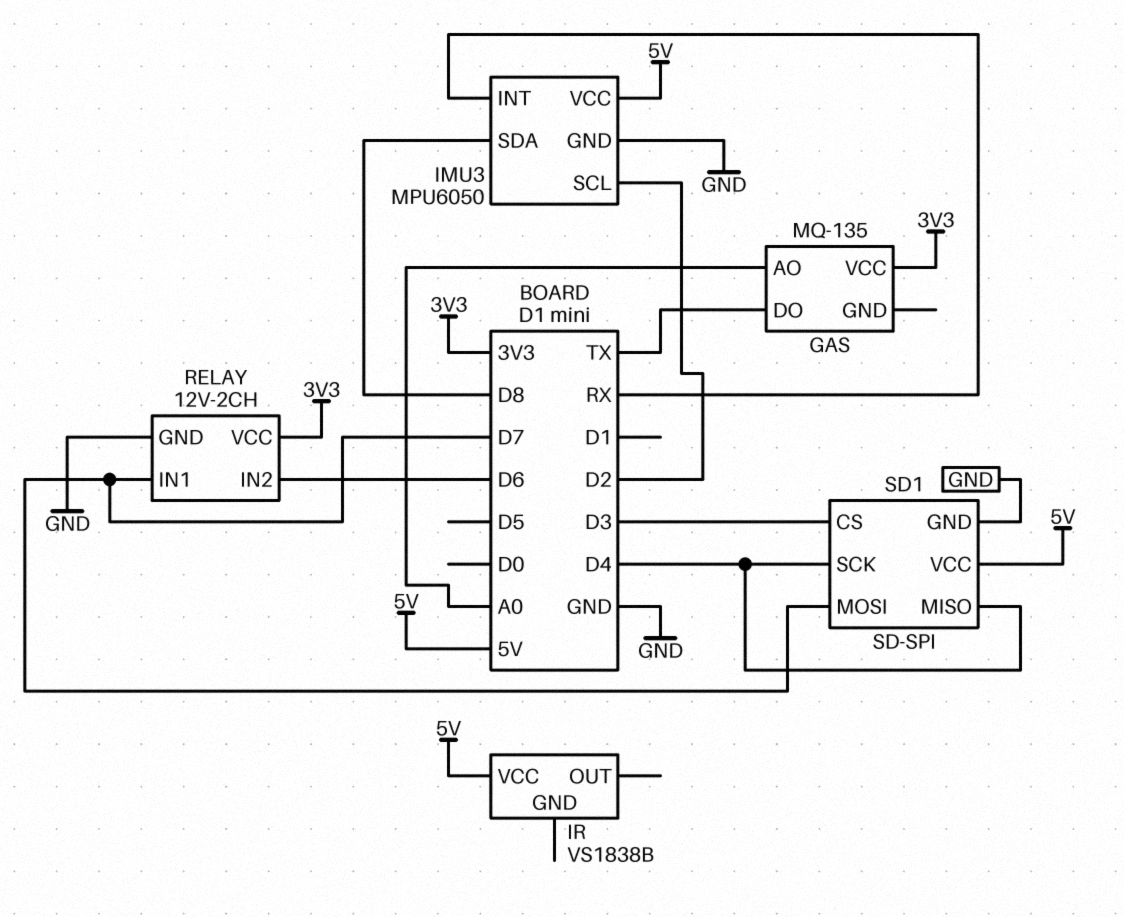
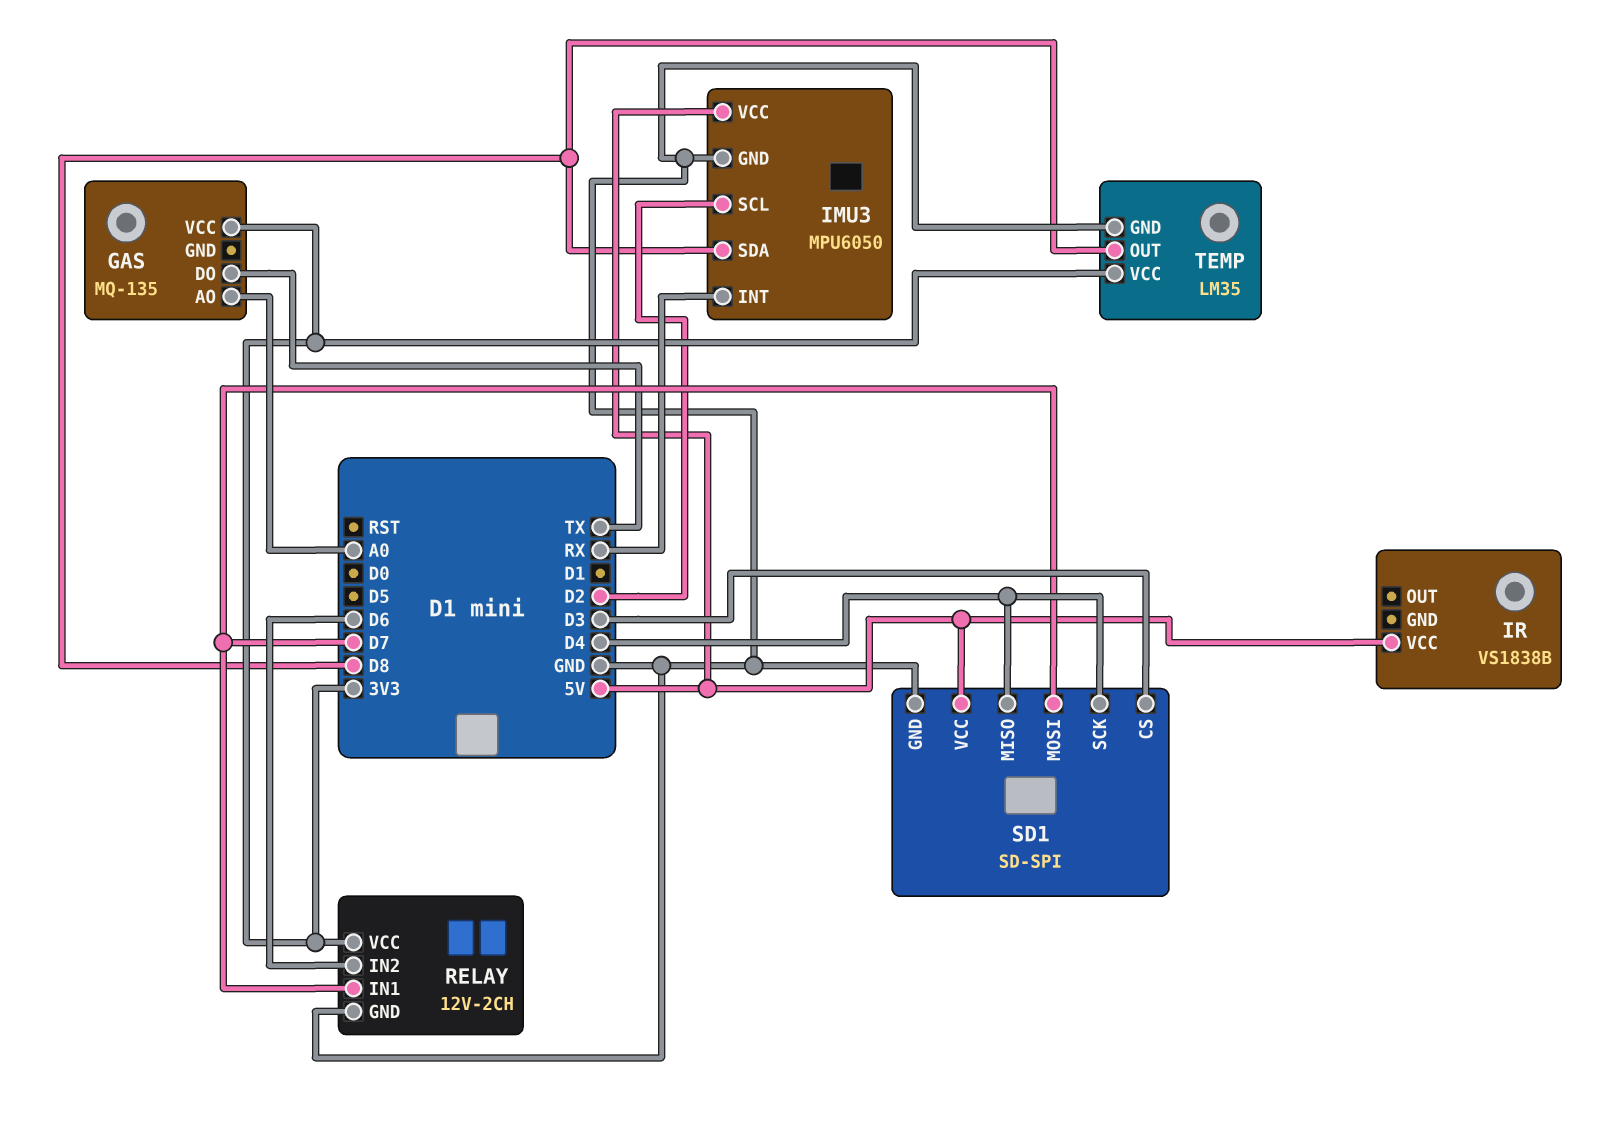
TEMP: none -> LM35
TEMP pin GND: none -> GND
TEMP pin OUT: none -> D8
TEMP pin VCC: none -> 3V3

